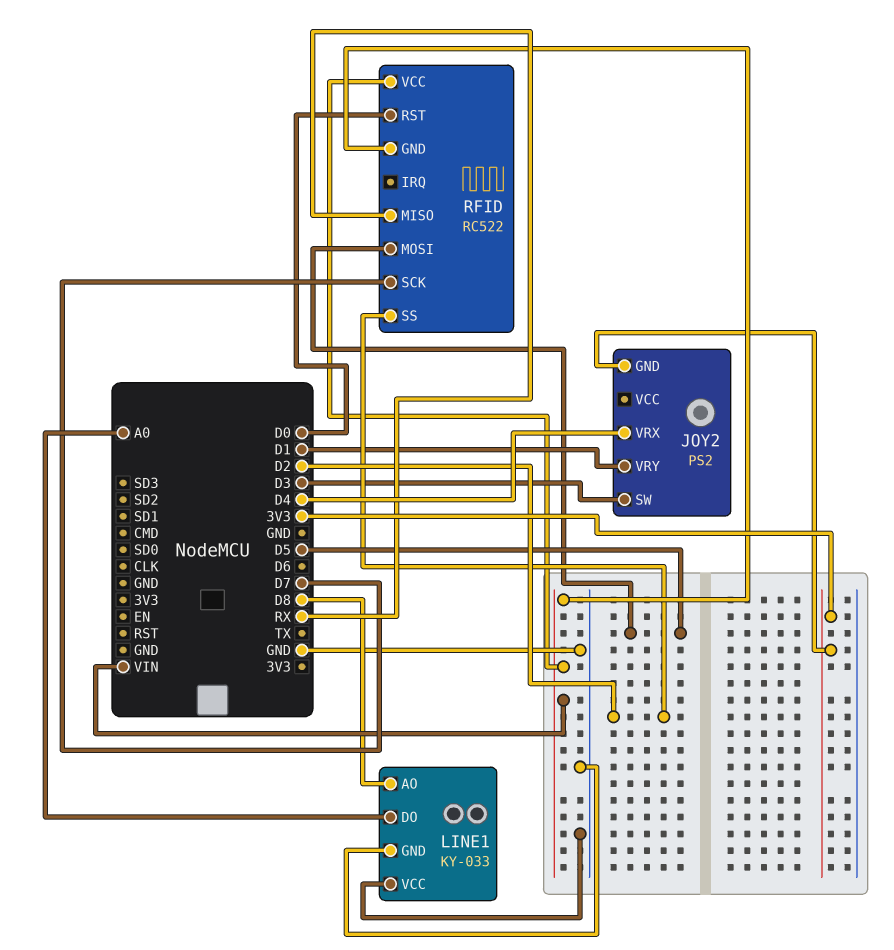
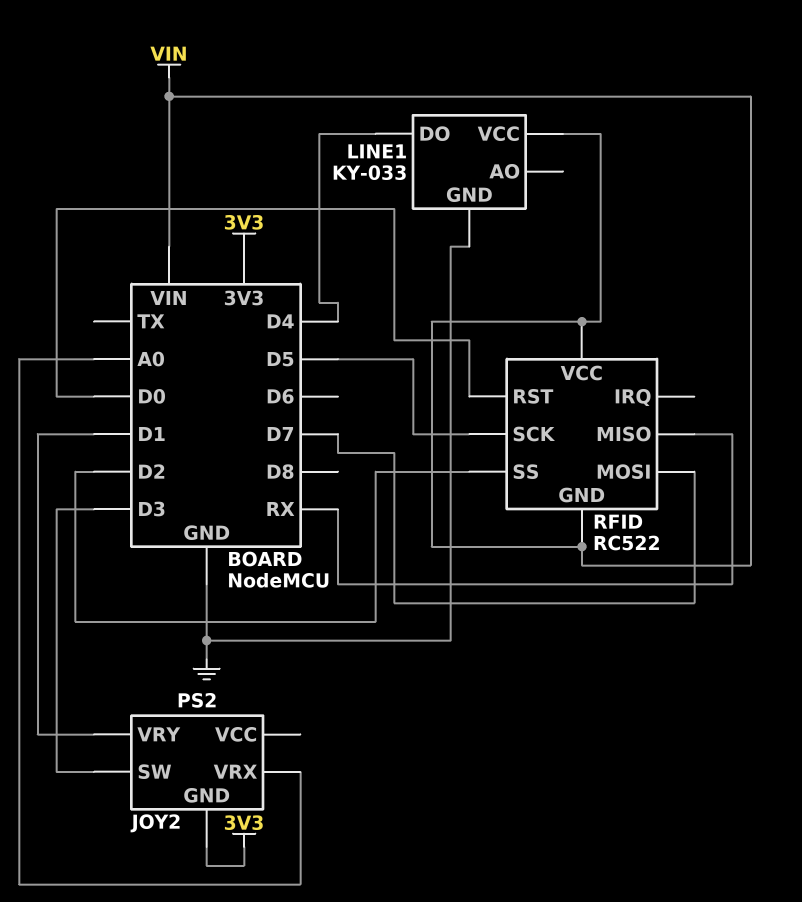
JOY2 pin VRX: D4 -> A0
LINE1 pin AO: D8 -> none
LINE1 pin DO: A0 -> D4
LINE1 pin VCC: GND -> VIN
RFID pin MOSI: D5 -> D7
RFID pin SCK: D7 -> D5

